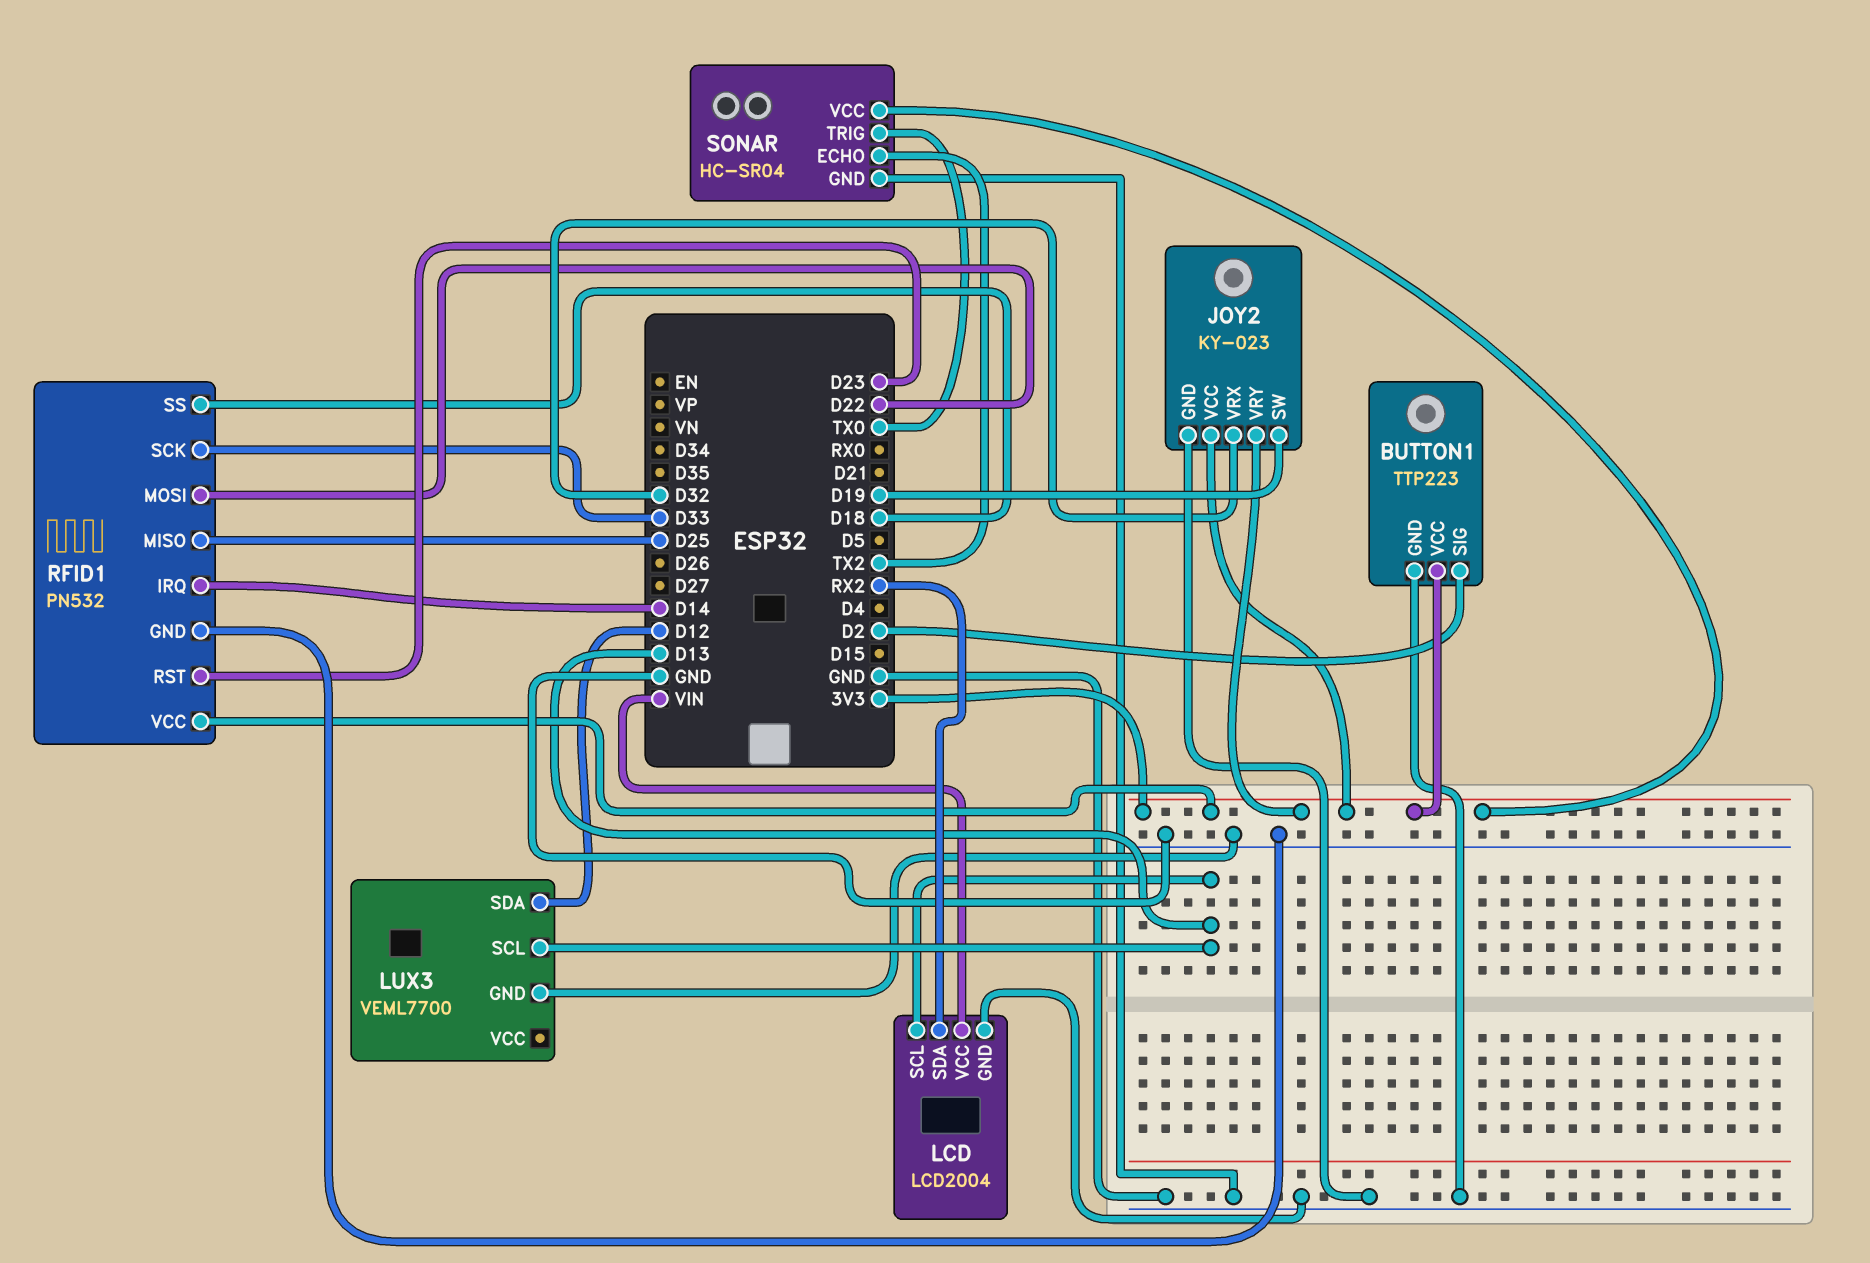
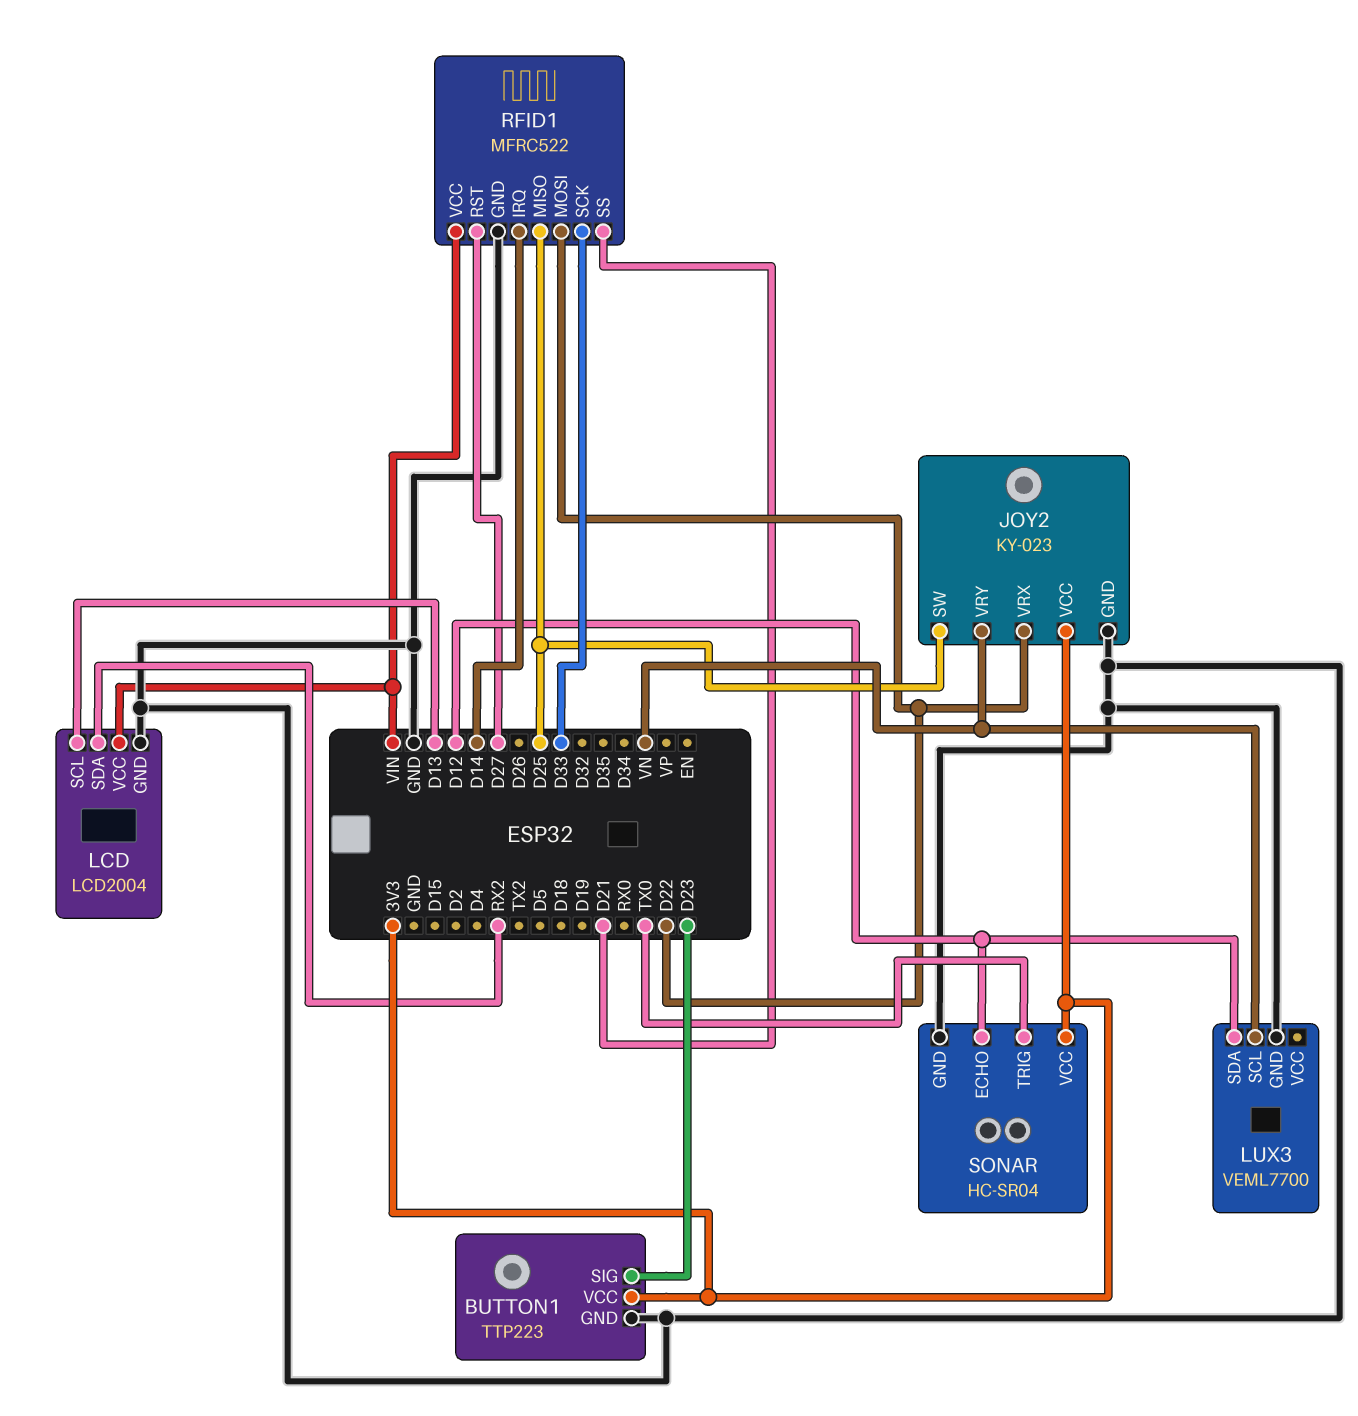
BUTTON1 pin SIG: D2 -> D23
JOY2 pin SW: D19 -> D25
JOY2 pin VRX: D32 -> D22
JOY2 pin VRY: 3V3 -> VN
LUX3 pin SCL: D13 -> VN
RFID1: PN532 -> MFRC522
RFID1 pin RST: D23 -> D27
RFID1 pin SS: D18 -> D21
RFID1 pin VCC: 3V3 -> VIN
SONAR pin ECHO: TX2 -> D12

